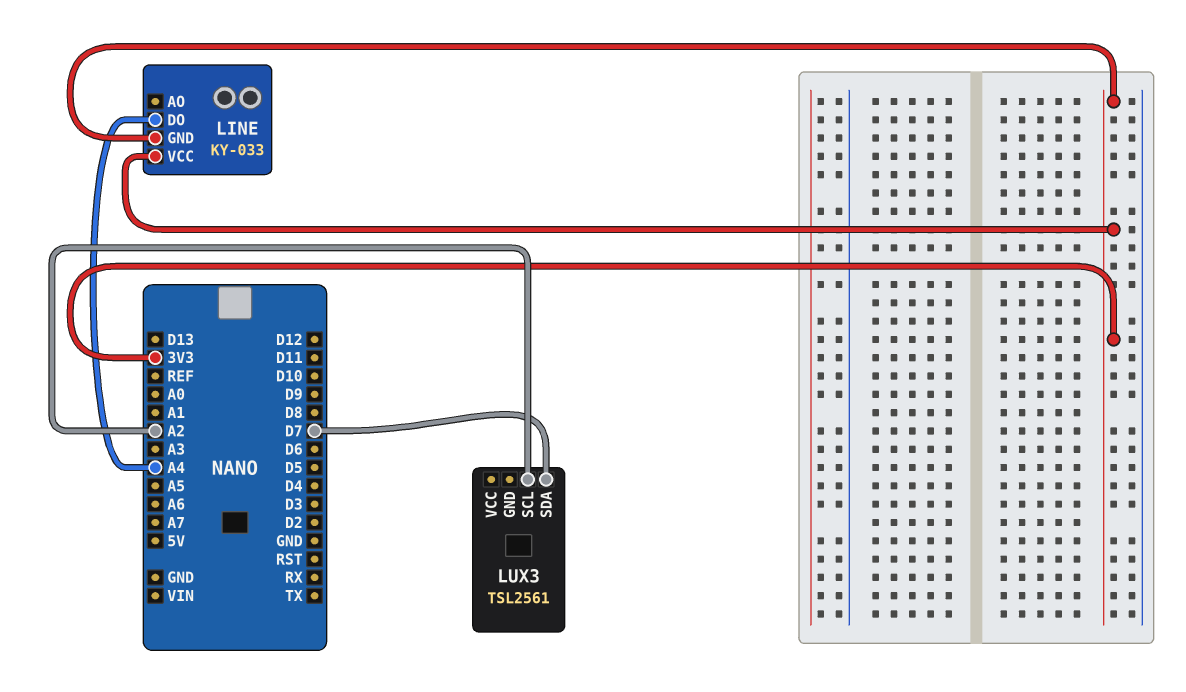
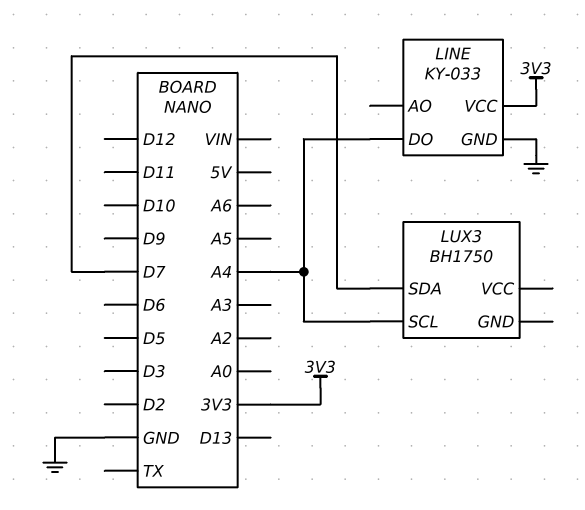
LINE pin GND: 3V3 -> GND
LUX3: TSL2561 -> BH1750
LUX3 pin SCL: A2 -> A4

